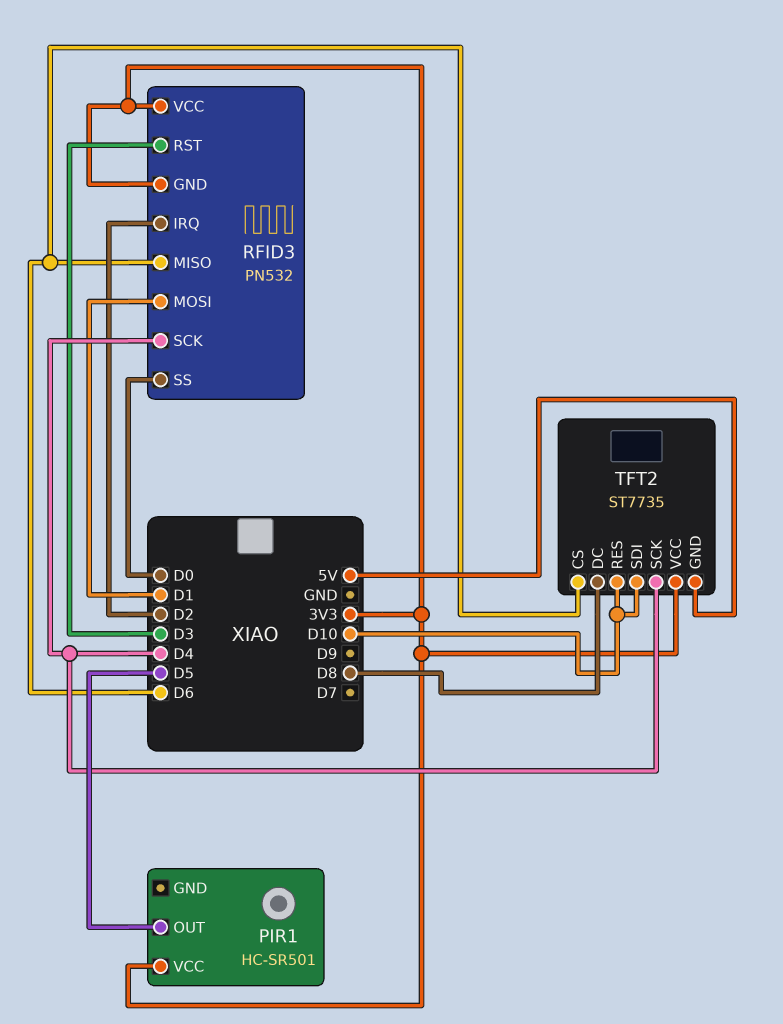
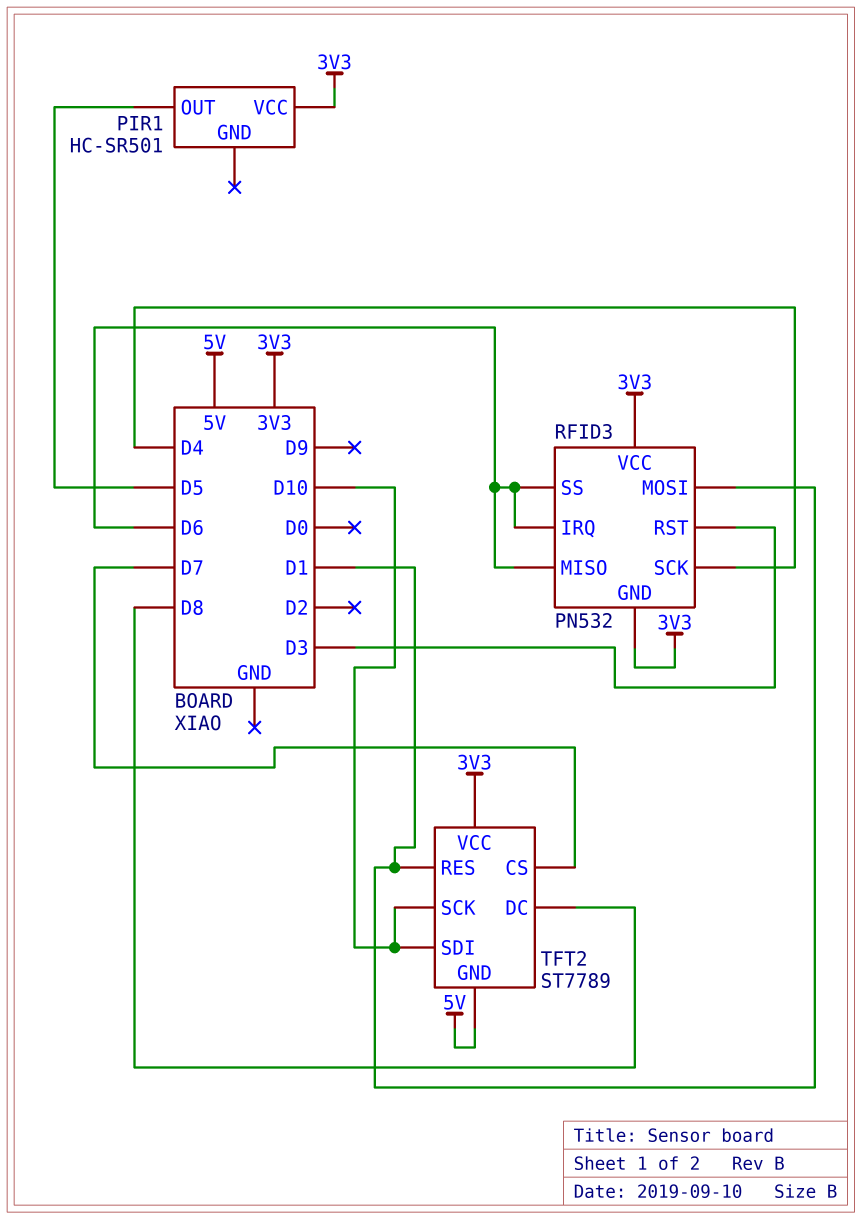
RFID3 pin IRQ: D2 -> D6
RFID3 pin SS: D0 -> D6
TFT2: ST7735 -> ST7789
TFT2 pin CS: D6 -> D7
TFT2 pin RES: D10 -> D1
TFT2 pin SCK: D4 -> D10

